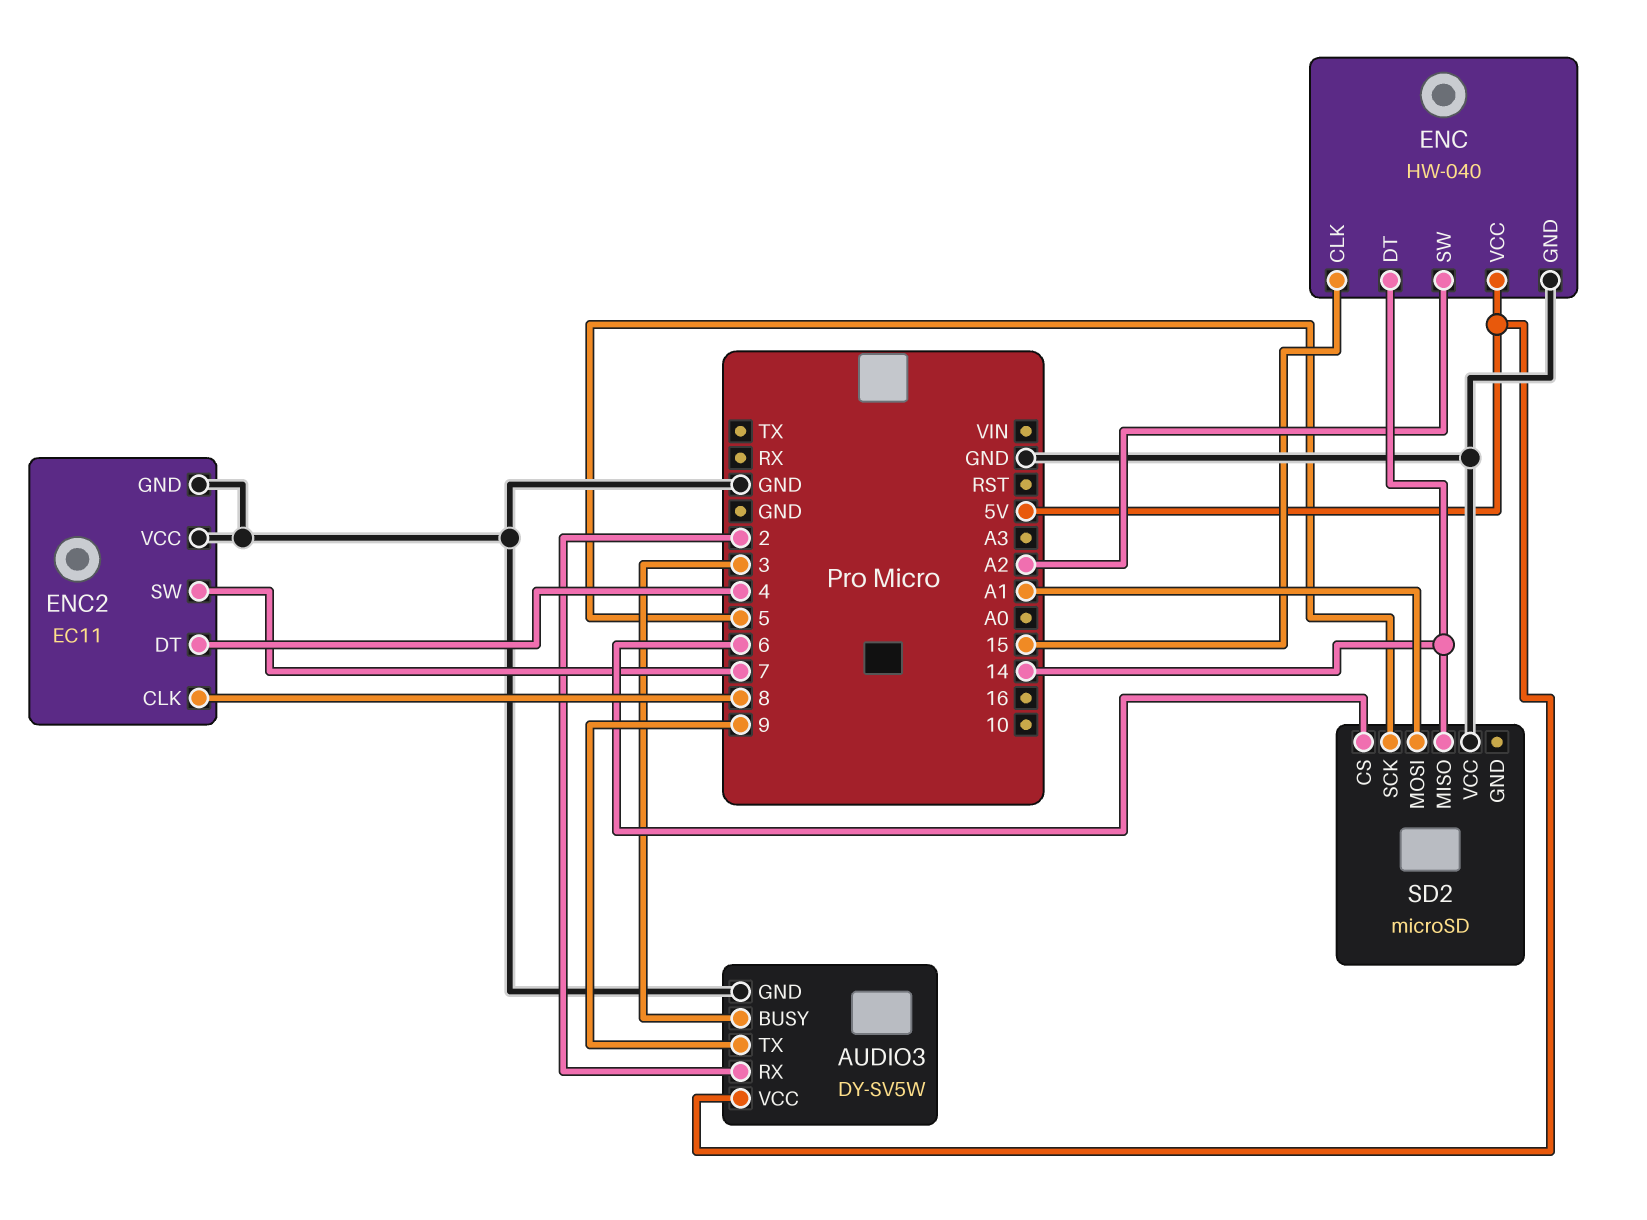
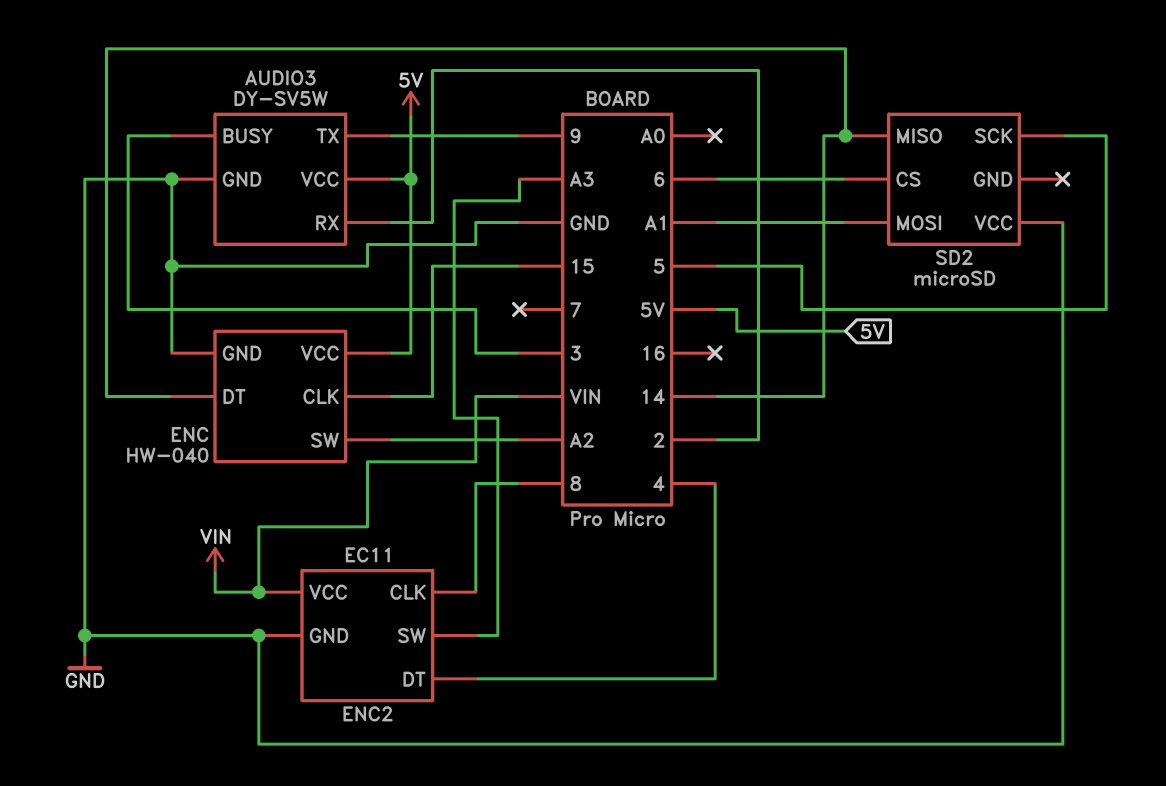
ENC2 pin SW: 7 -> A3
ENC2 pin VCC: GND -> VIN

